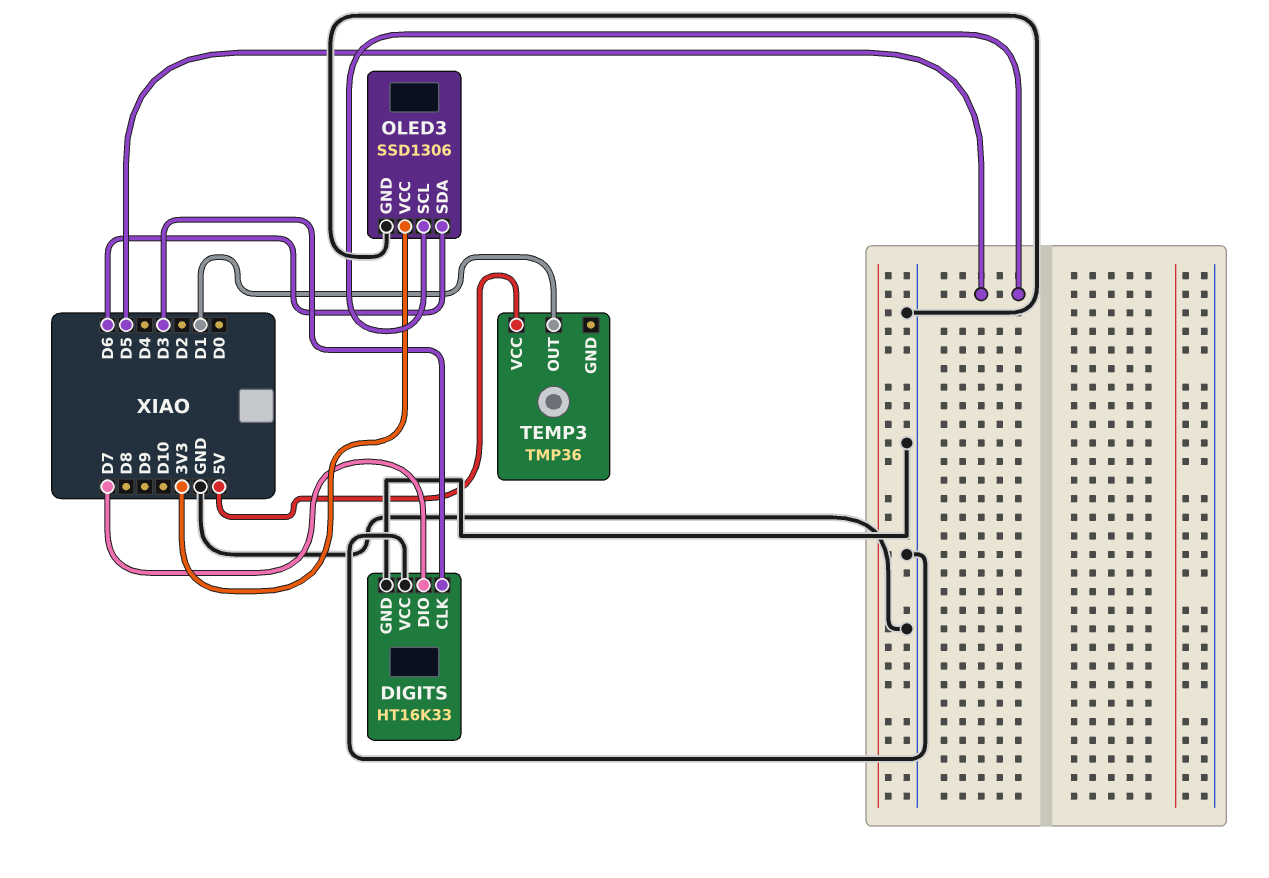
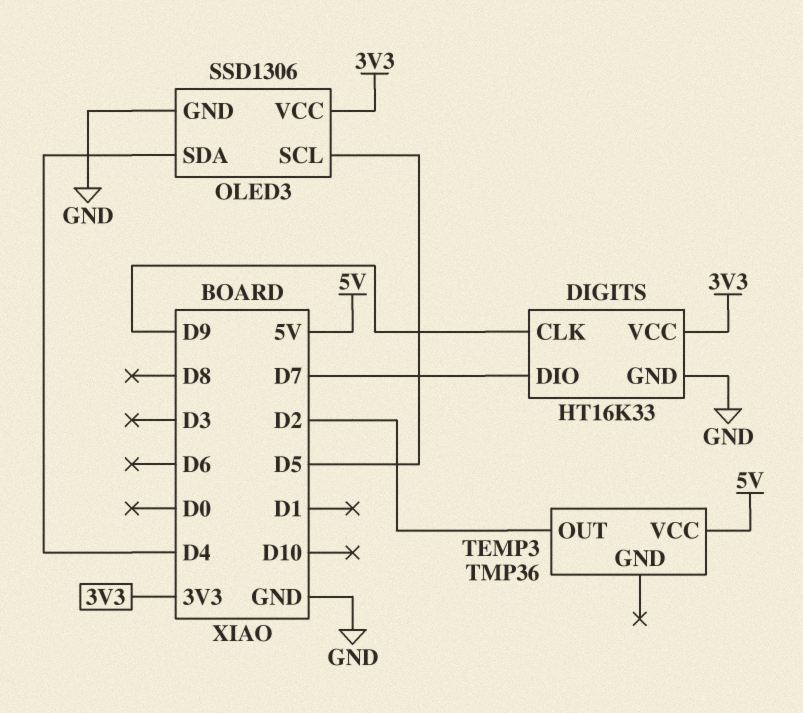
DIGITS pin CLK: D3 -> D9
DIGITS pin VCC: GND -> 3V3
OLED3 pin SDA: D6 -> D4
TEMP3 pin OUT: D1 -> D2

